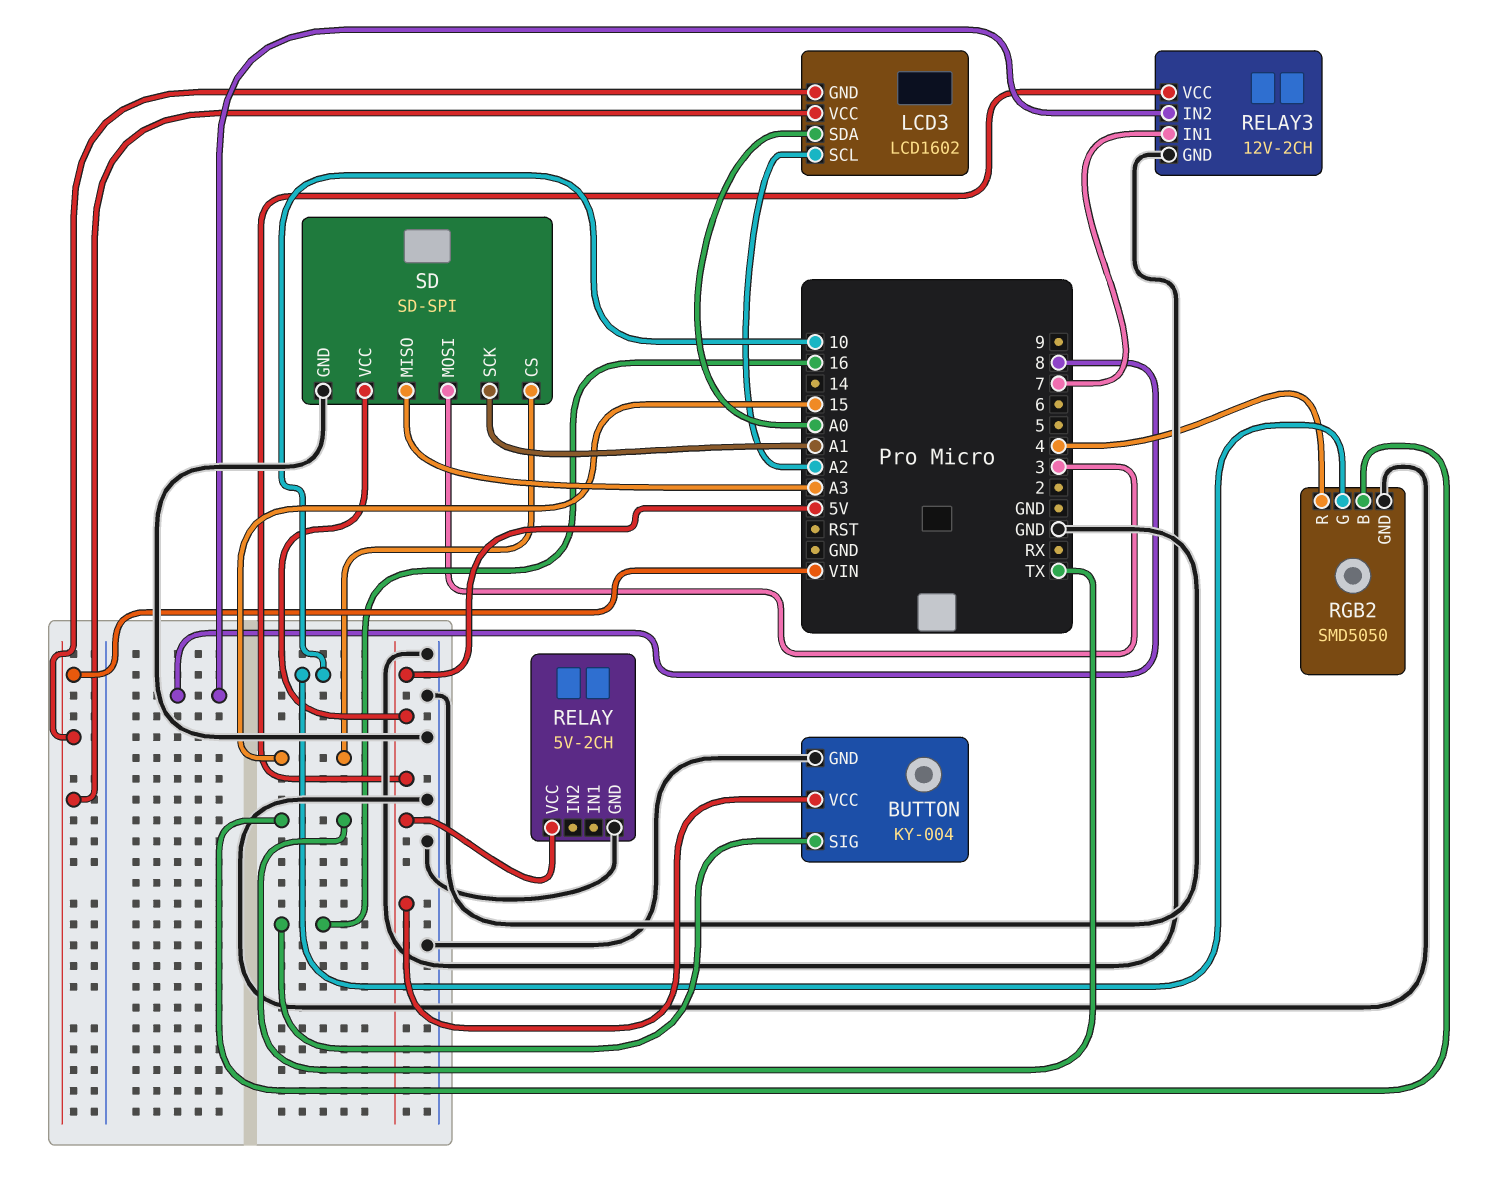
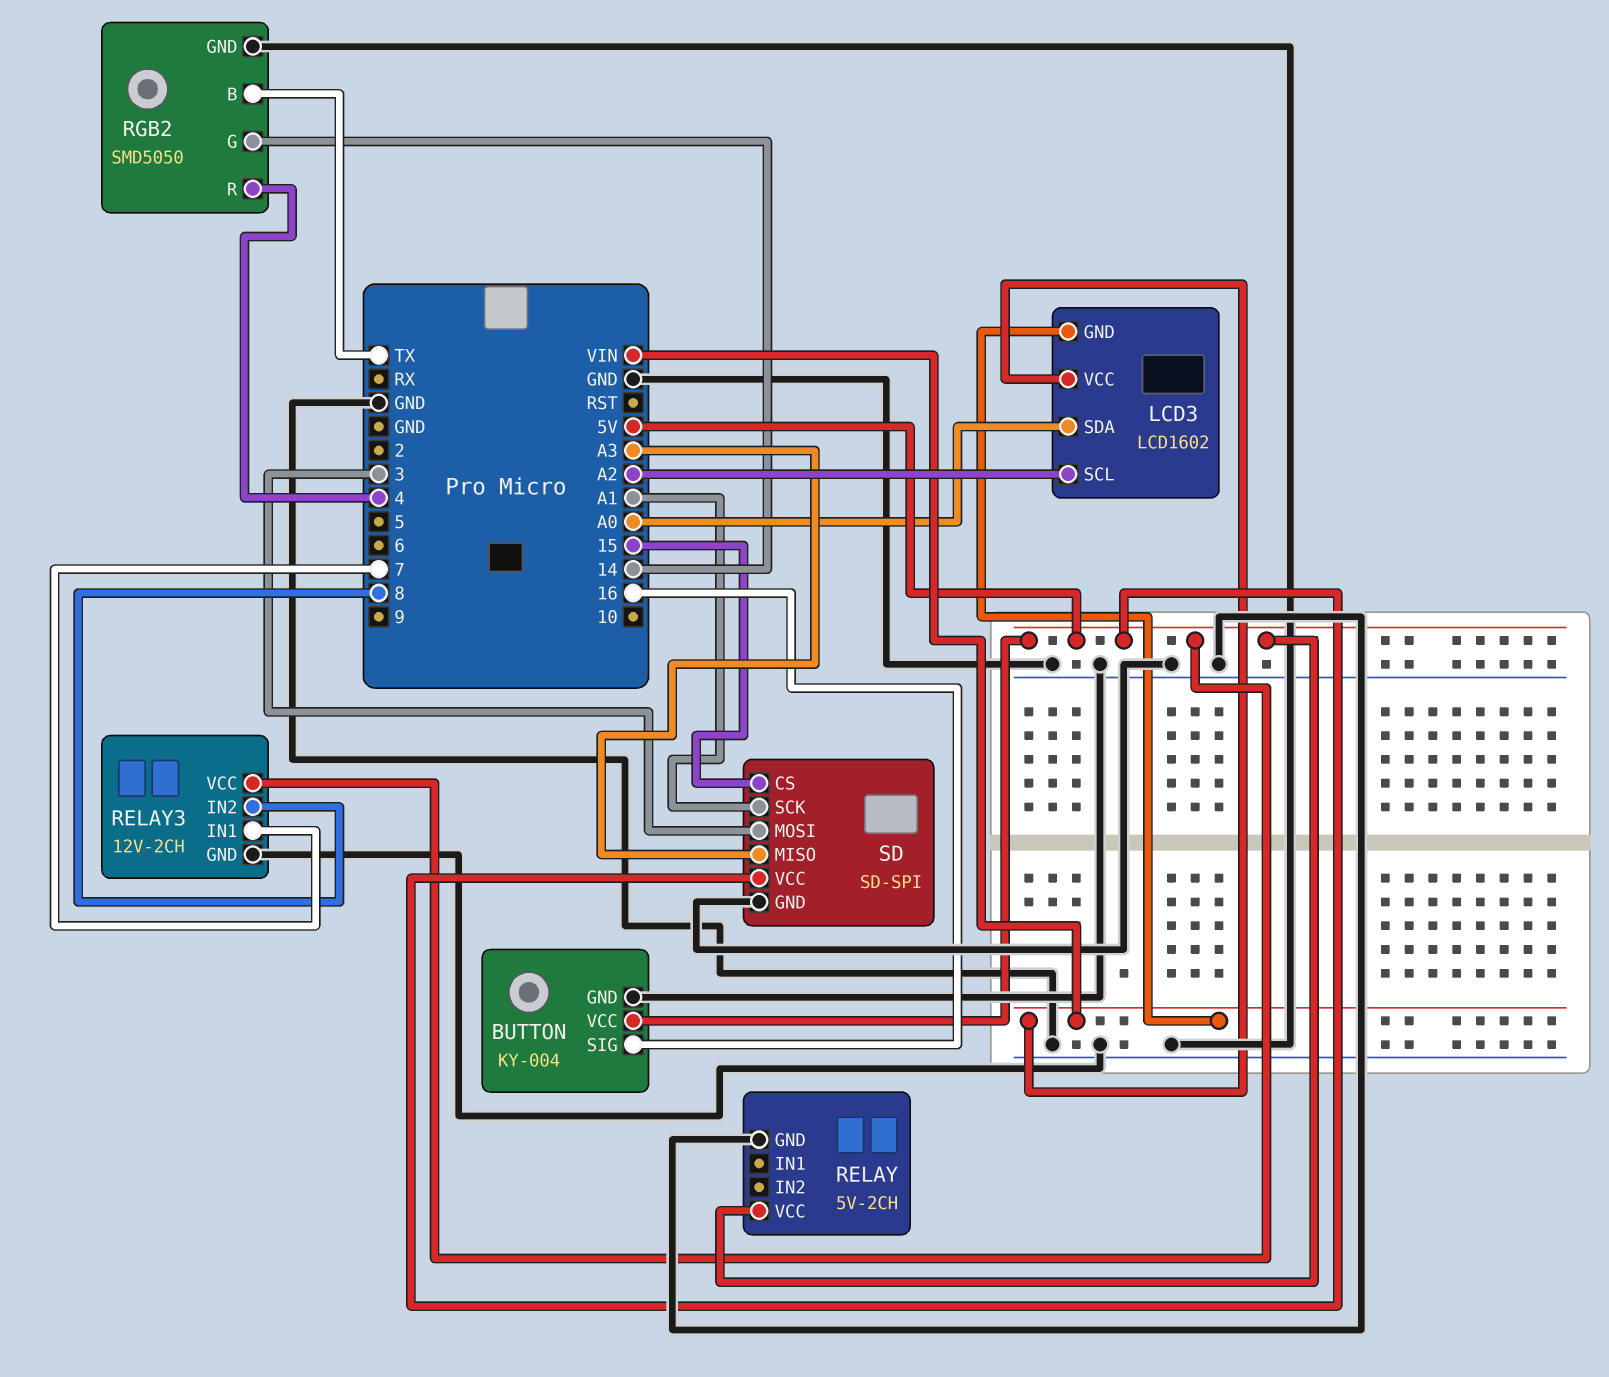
RGB2 pin G: 10 -> 14

